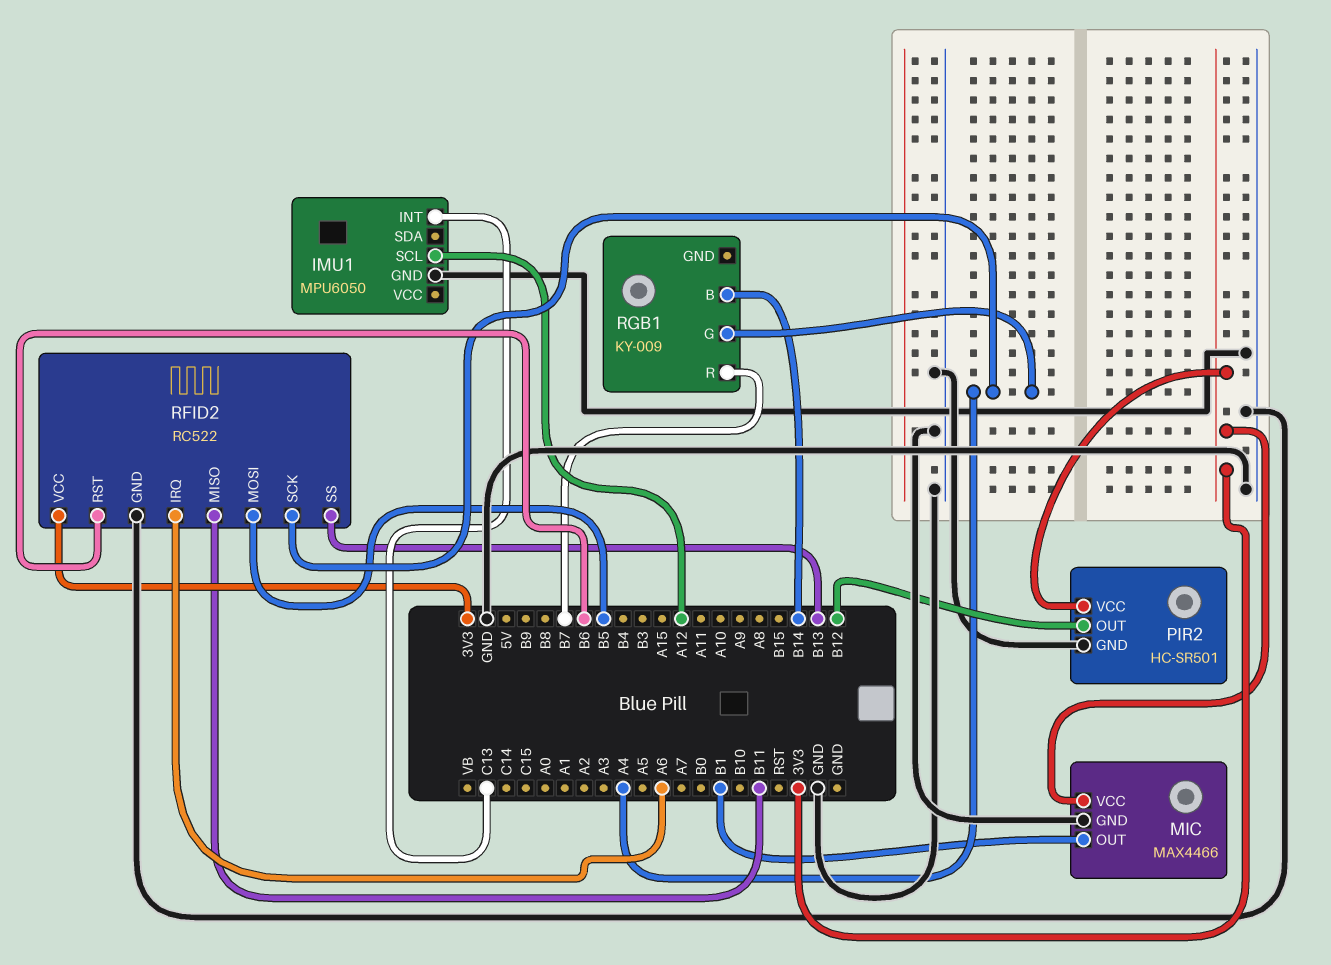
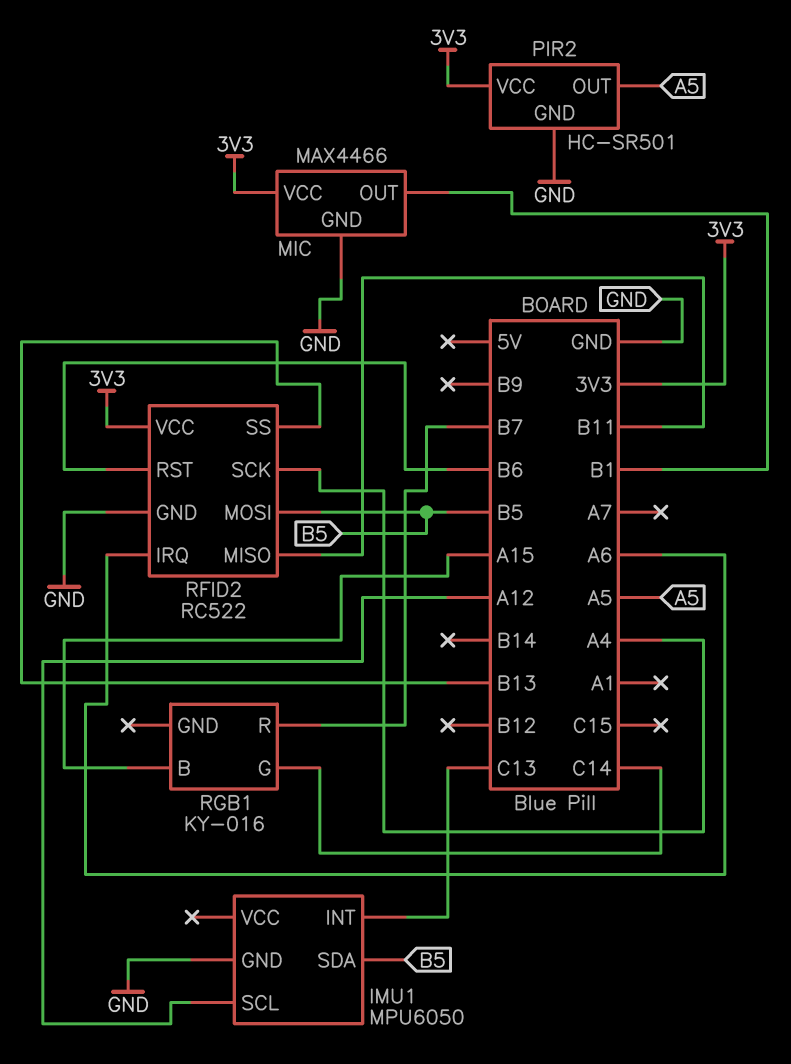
IMU1 pin SDA: none -> B5
PIR2 pin OUT: B12 -> A5
RGB1: KY-009 -> KY-016
RGB1 pin B: B14 -> A15
RGB1 pin G: A4 -> C14

